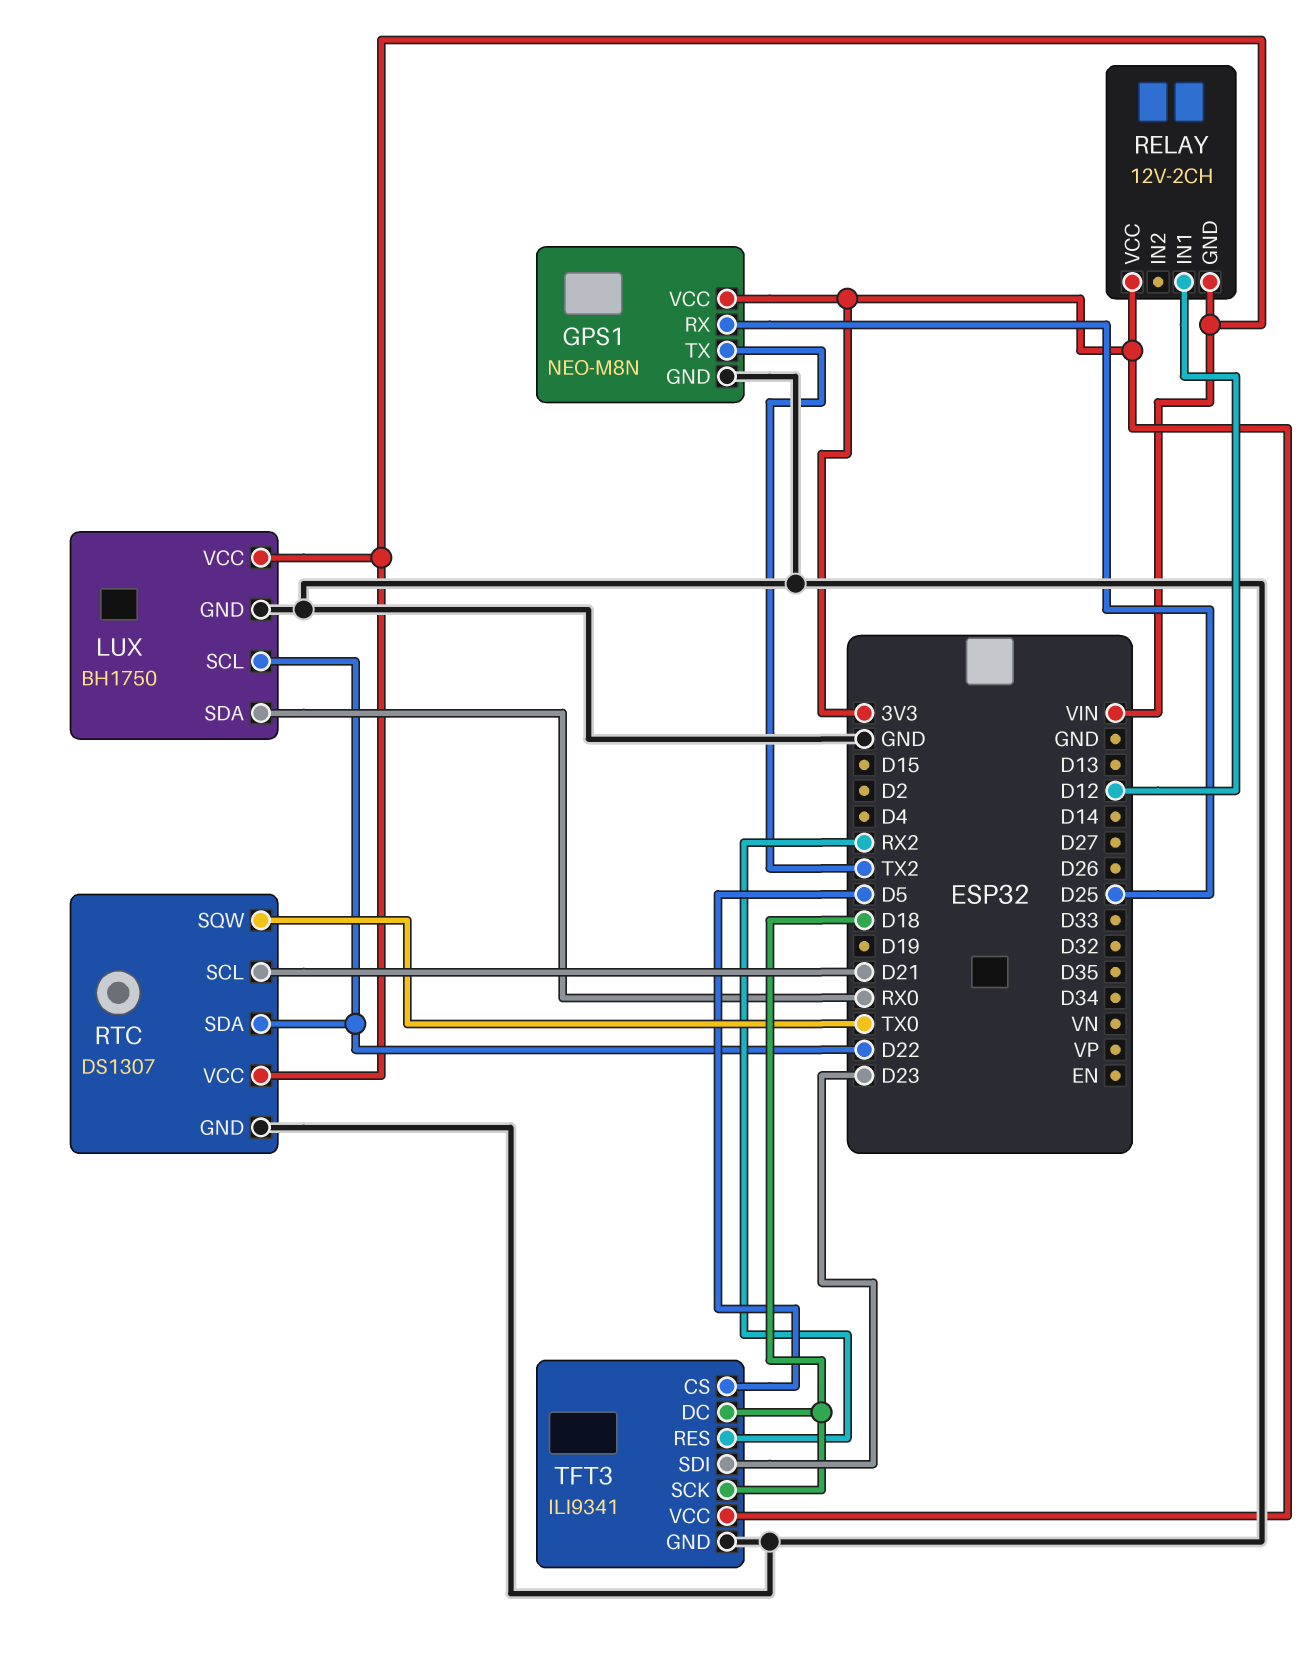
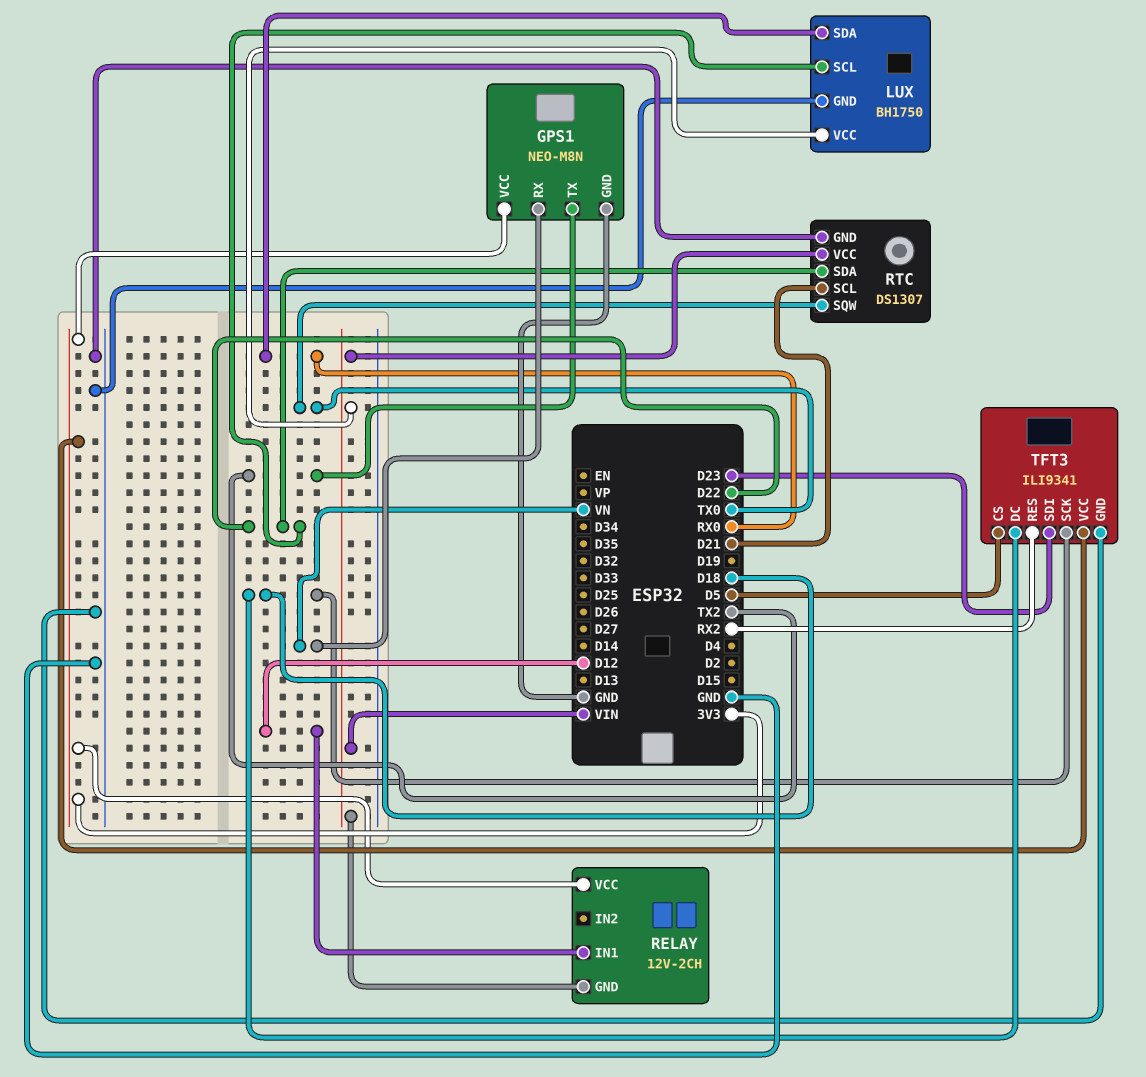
GPS1 pin RX: D25 -> VN

